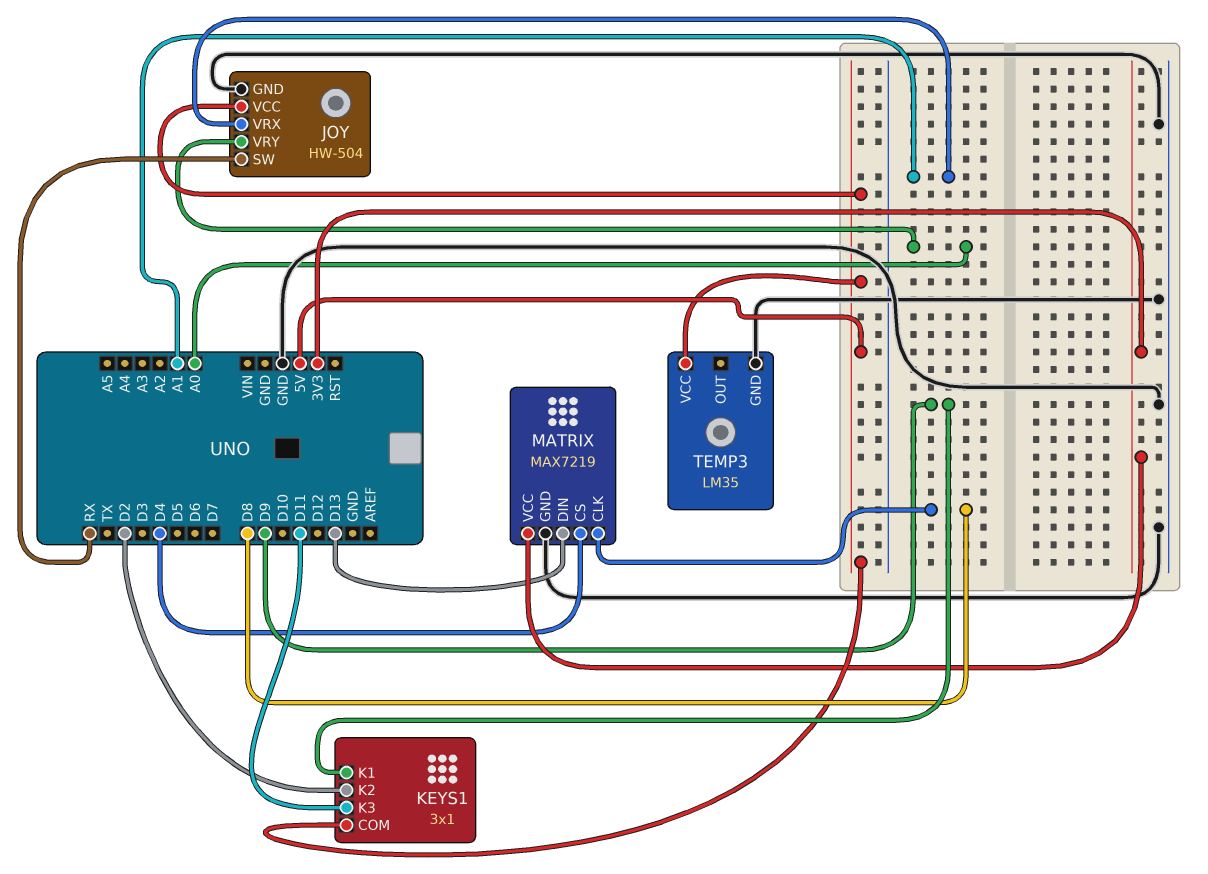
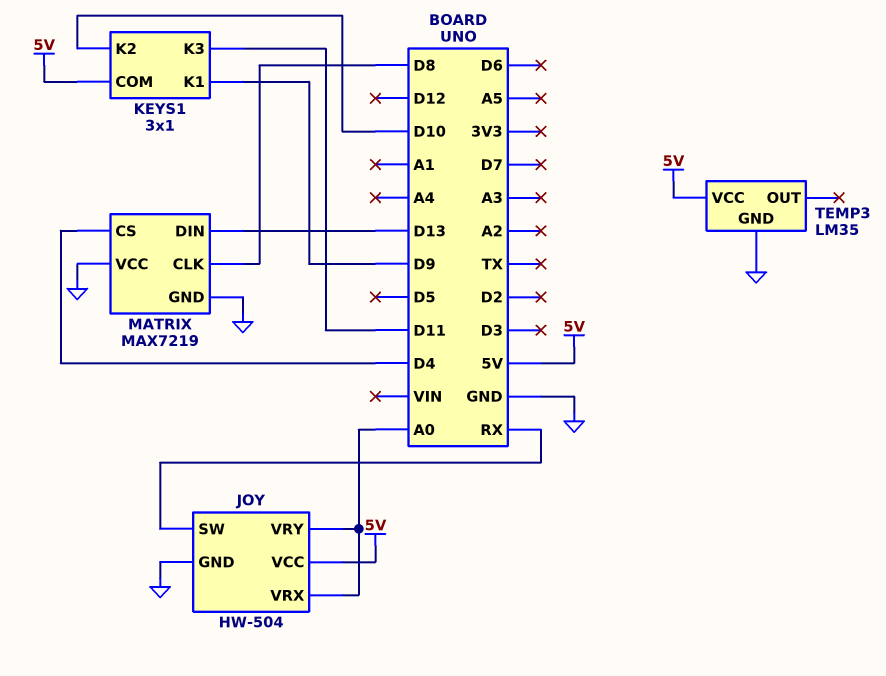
JOY pin VRX: A1 -> A0
KEYS1 pin K2: D2 -> D10
MATRIX pin VCC: 3V3 -> GND

